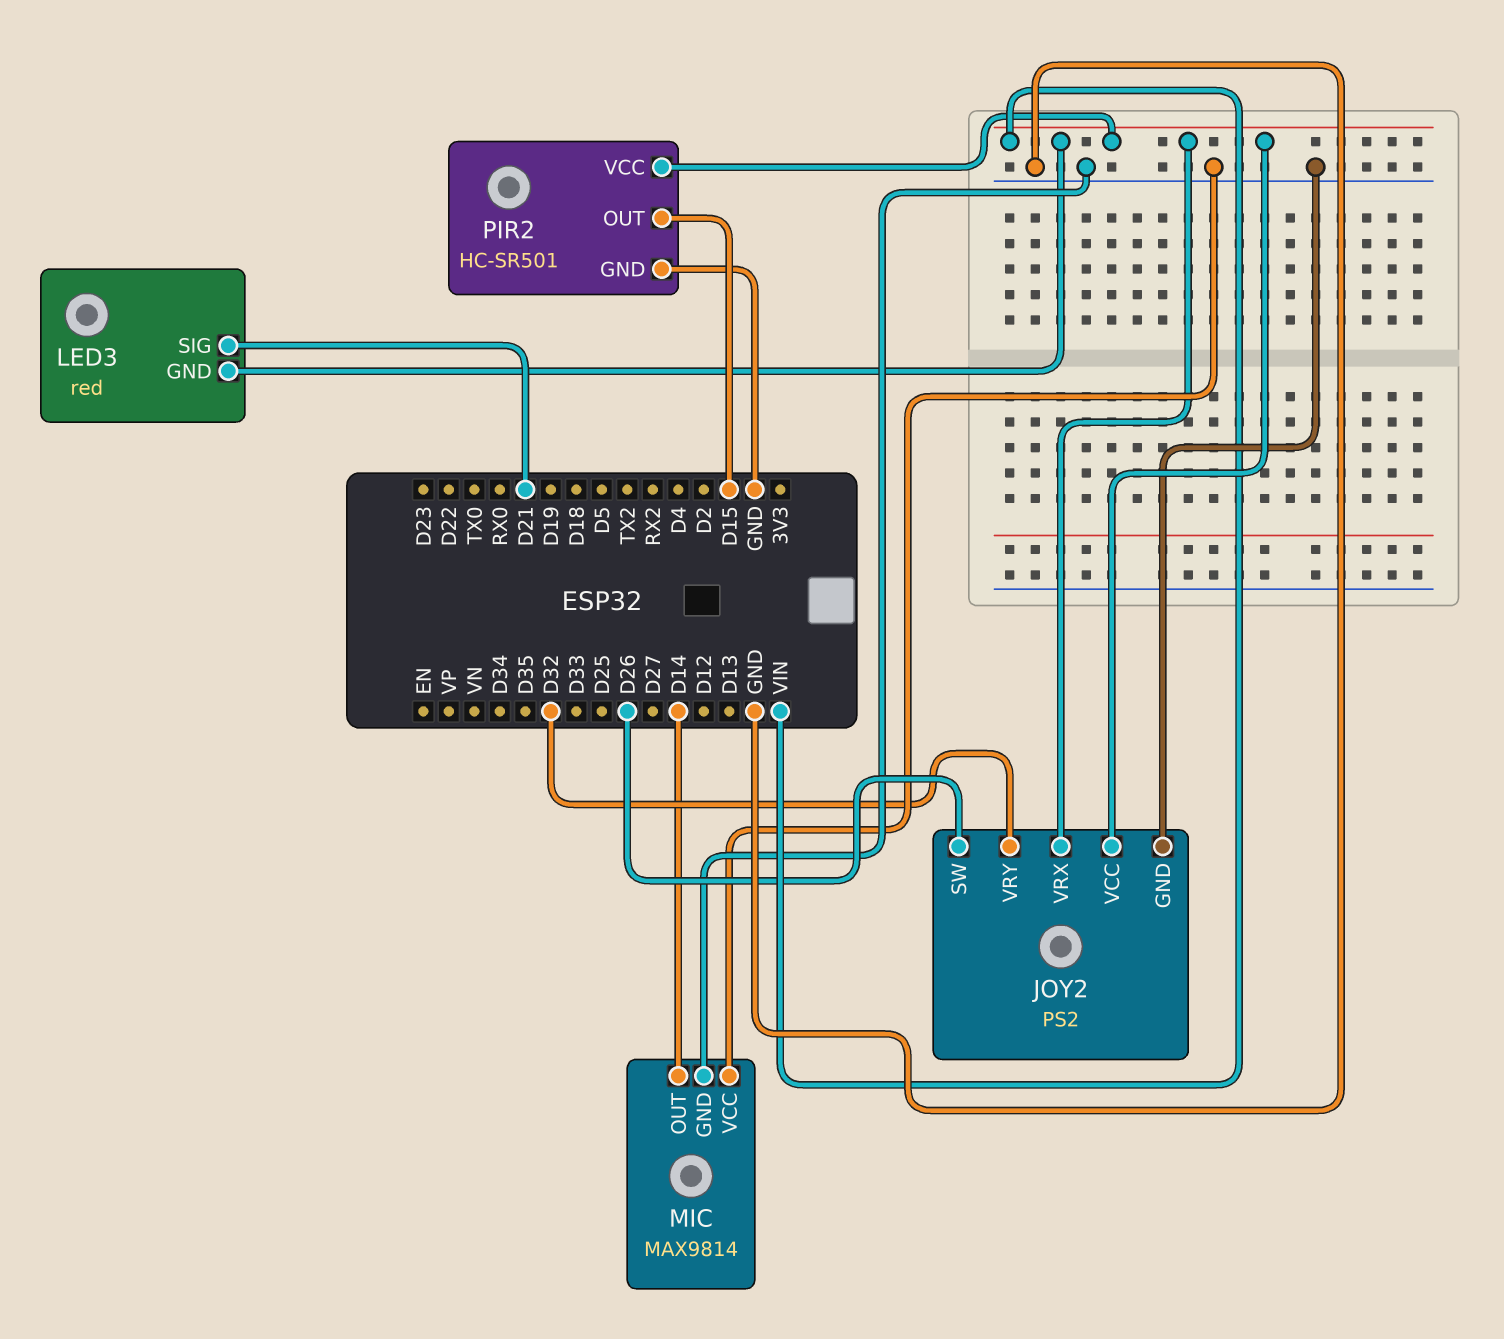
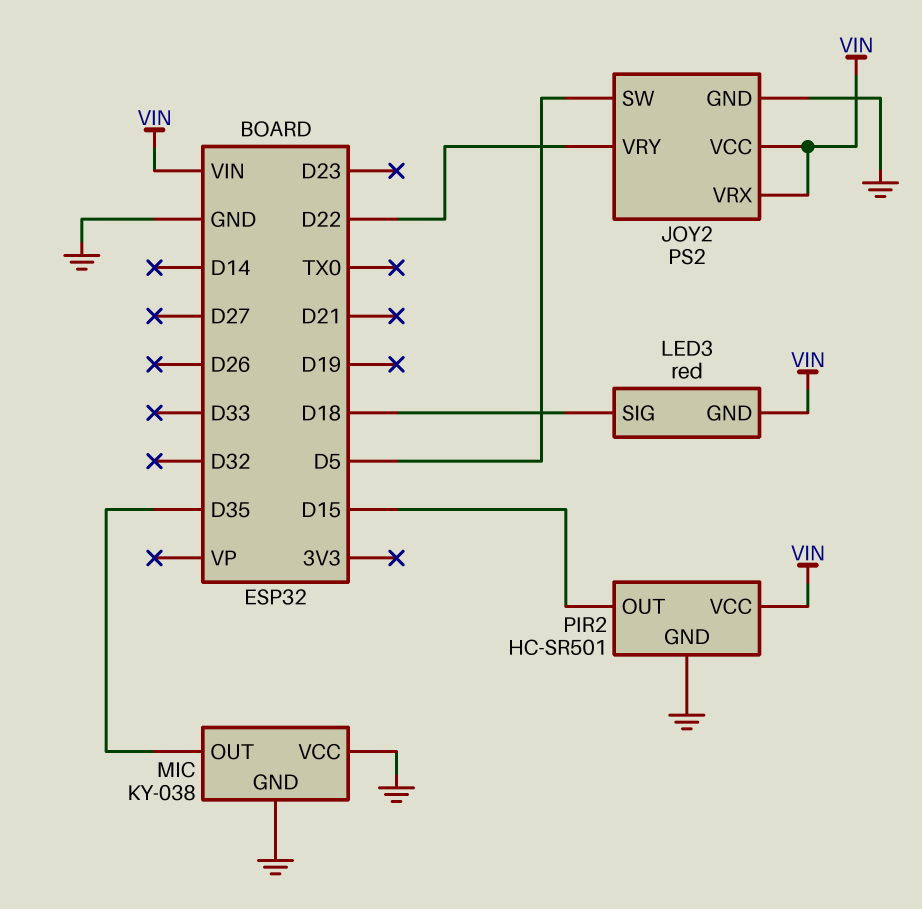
JOY2 pin SW: D26 -> D5
JOY2 pin VRY: D32 -> D22
LED3 pin SIG: D21 -> D18
MIC: MAX9814 -> KY-038
MIC pin OUT: D14 -> D35

